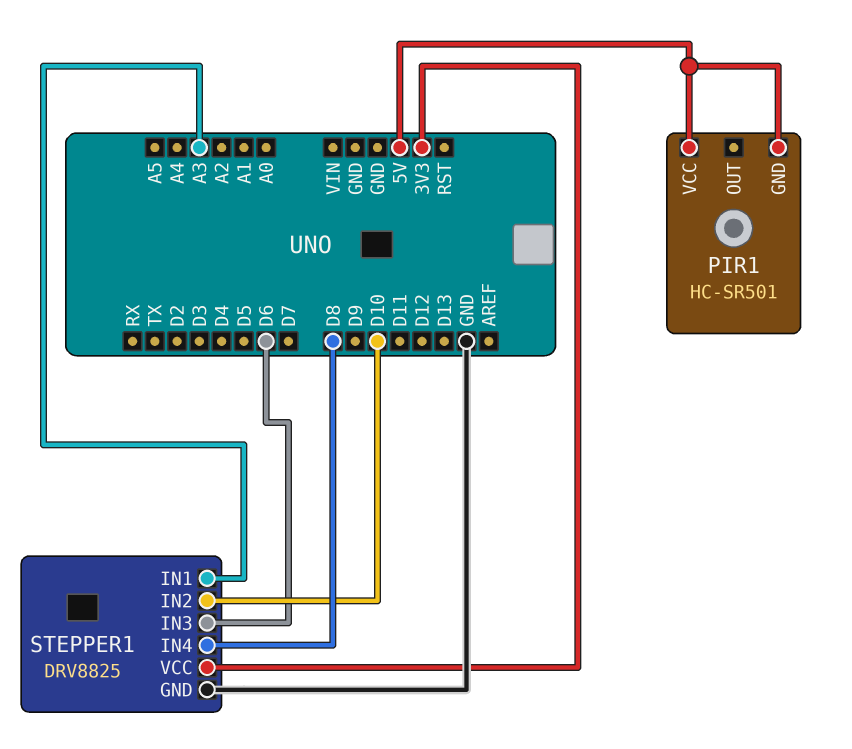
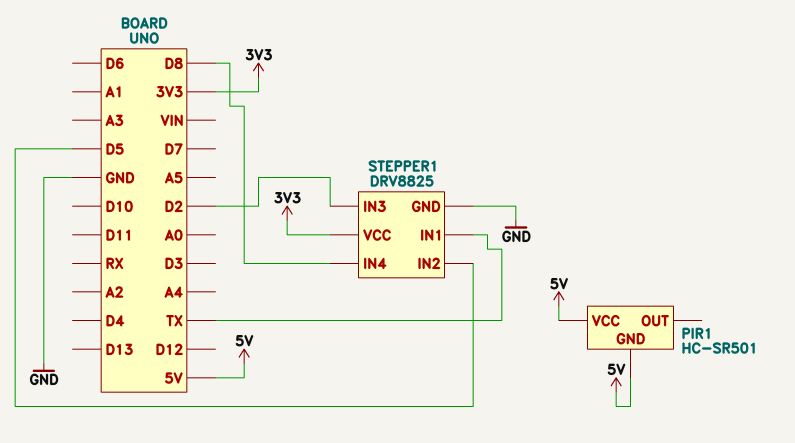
STEPPER1 pin IN1: A3 -> TX
STEPPER1 pin IN2: D10 -> D5
STEPPER1 pin IN3: D6 -> D2

